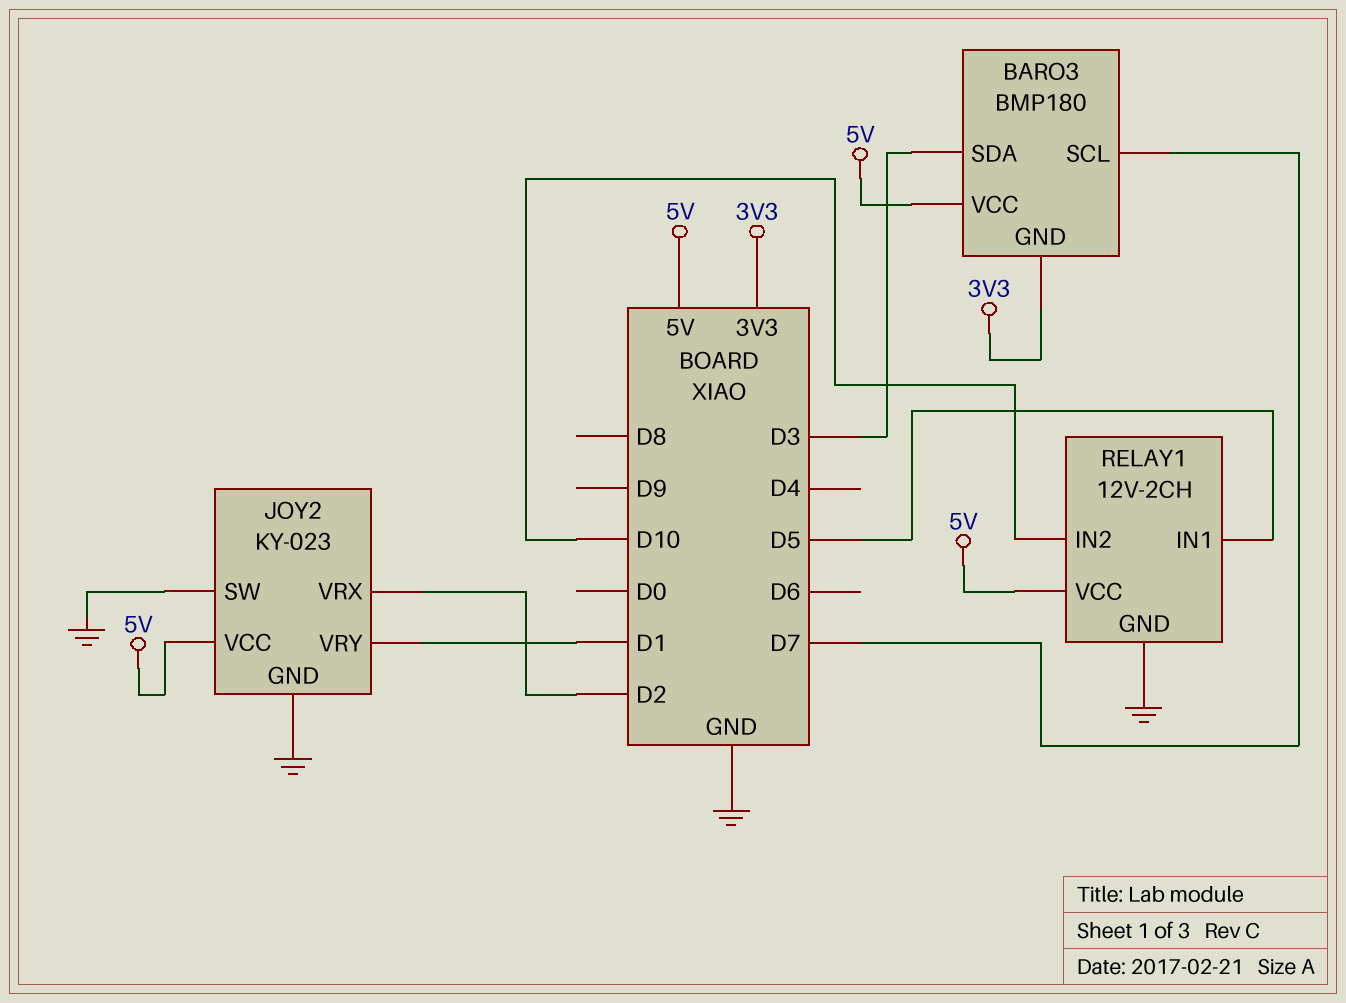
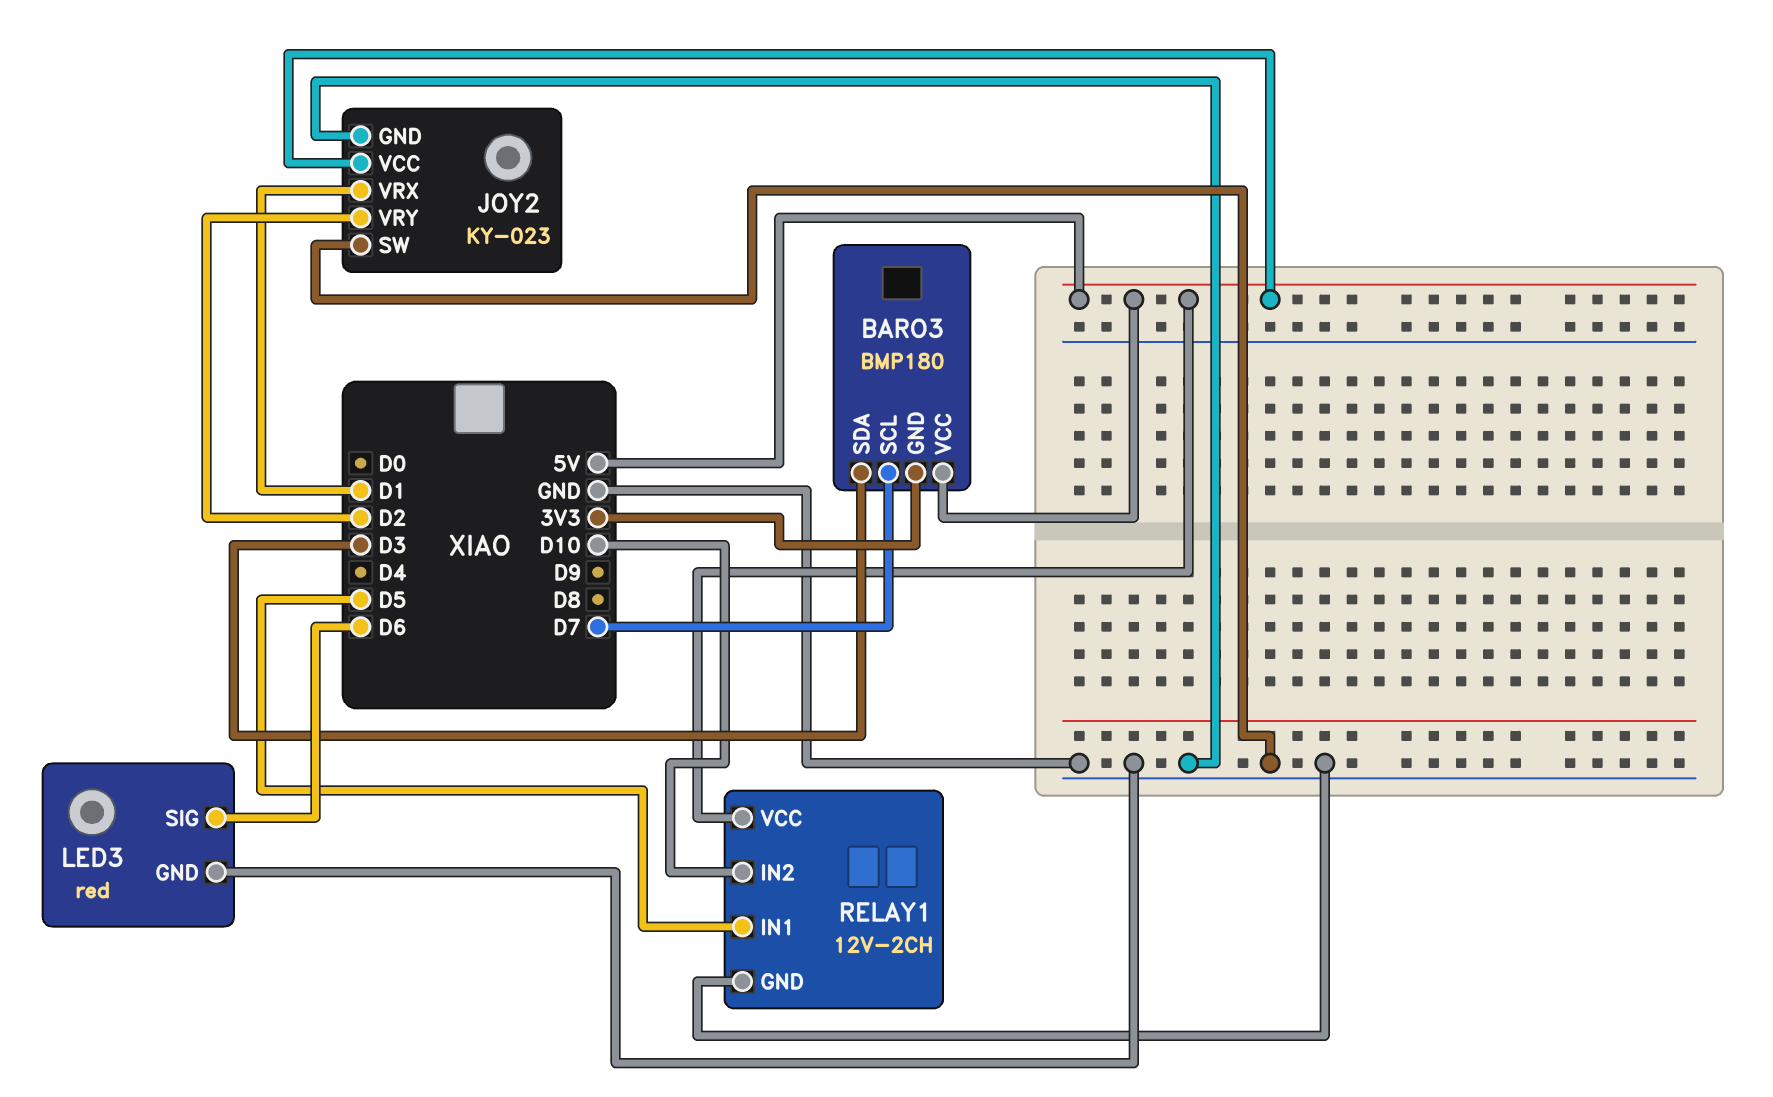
JOY2 pin VRX: D2 -> D1
JOY2 pin VRY: D1 -> D2
LED3: none -> red
LED3 pin GND: none -> GND
LED3 pin SIG: none -> D6

